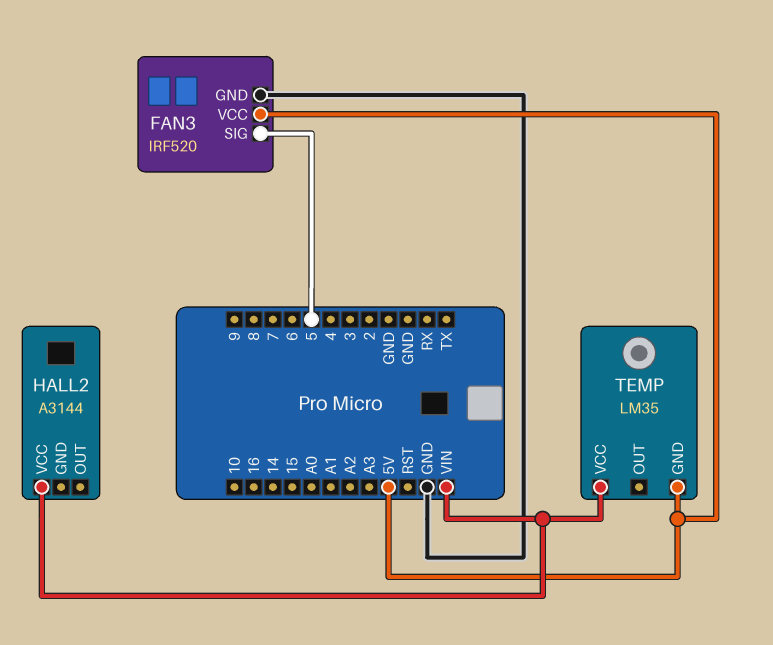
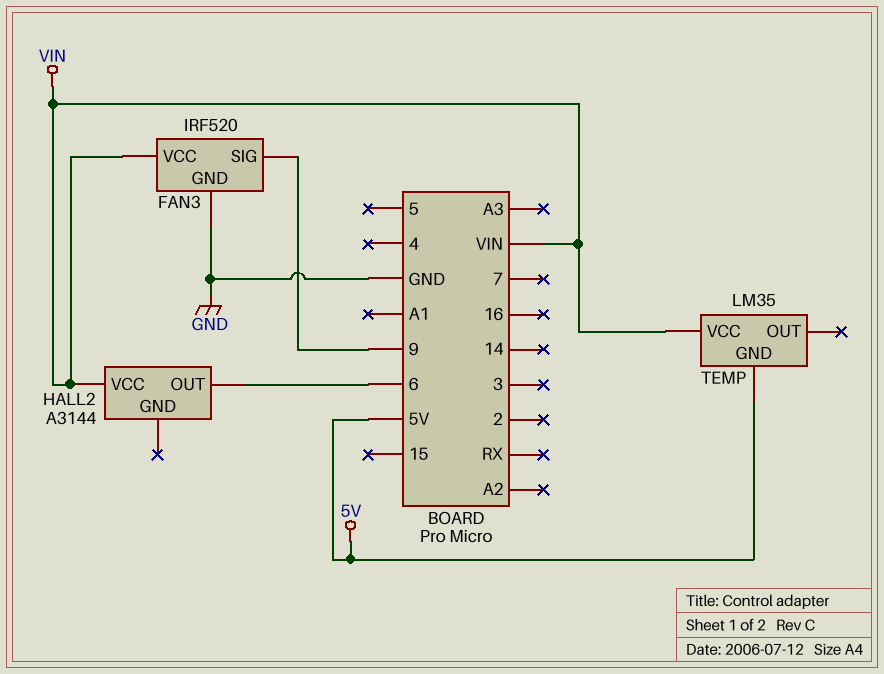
FAN3 pin SIG: 5 -> 9
FAN3 pin VCC: 5V -> VIN
HALL2 pin OUT: none -> 6

